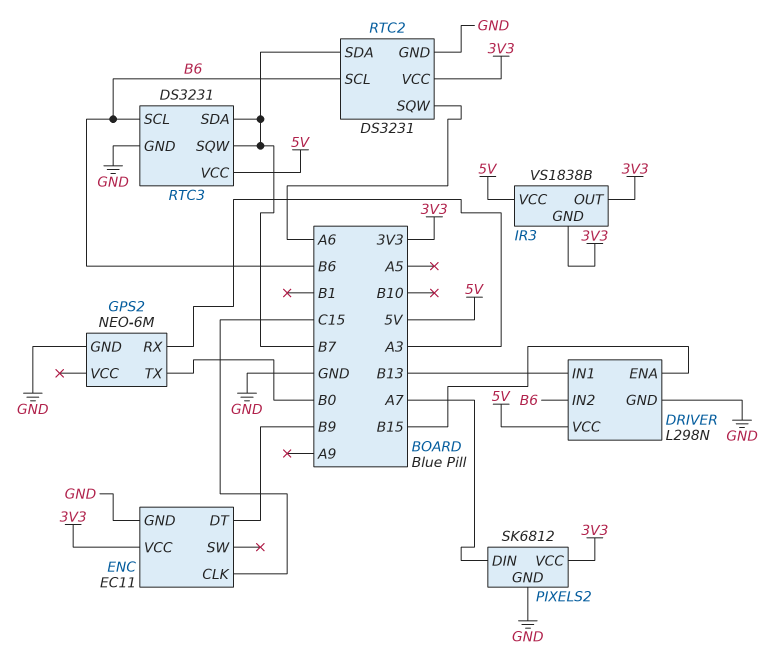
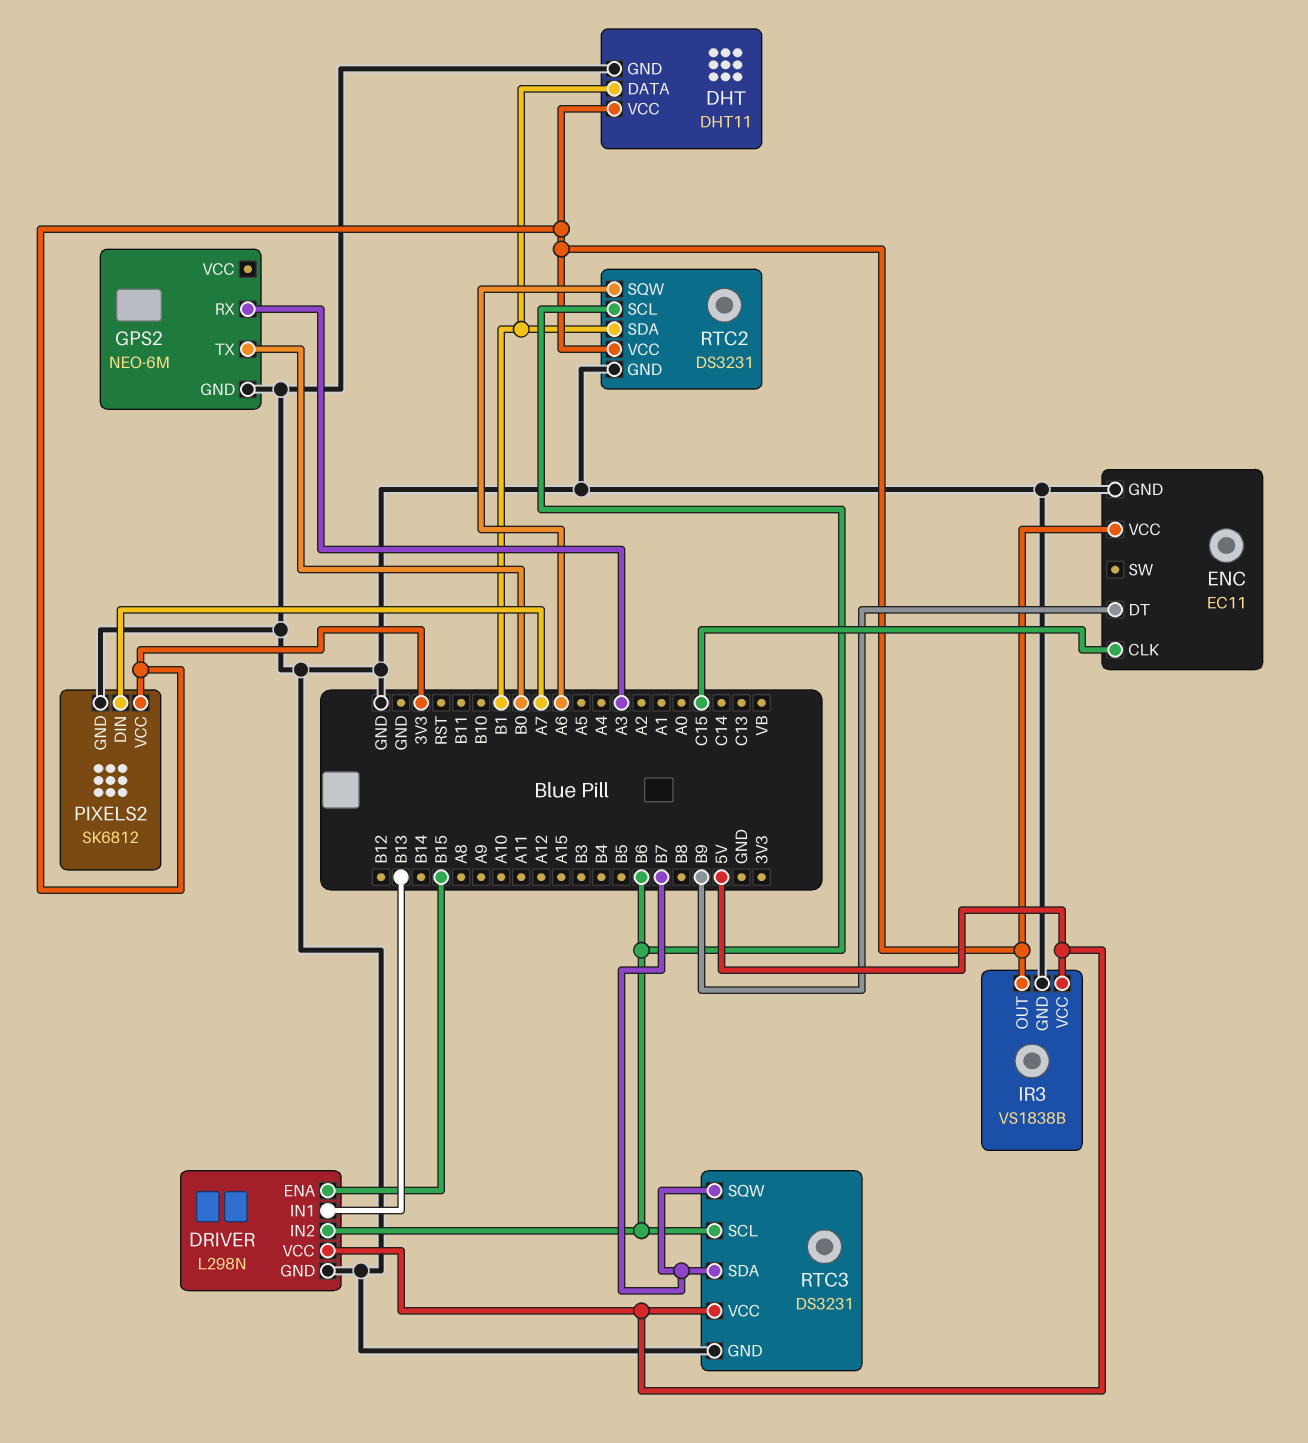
DHT: none -> DHT11
DHT pin DATA: none -> B1
DHT pin GND: none -> GND
DHT pin VCC: none -> 3V3
IR3 pin GND: 3V3 -> GND
RTC2 pin SDA: B7 -> B1

